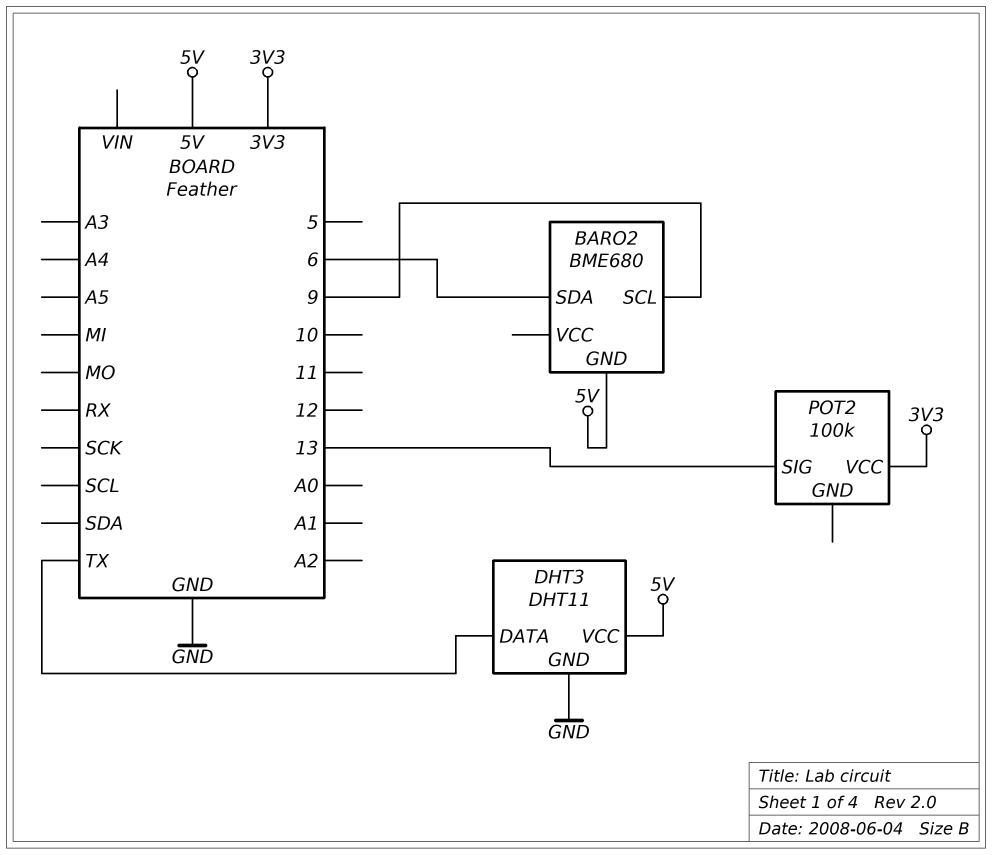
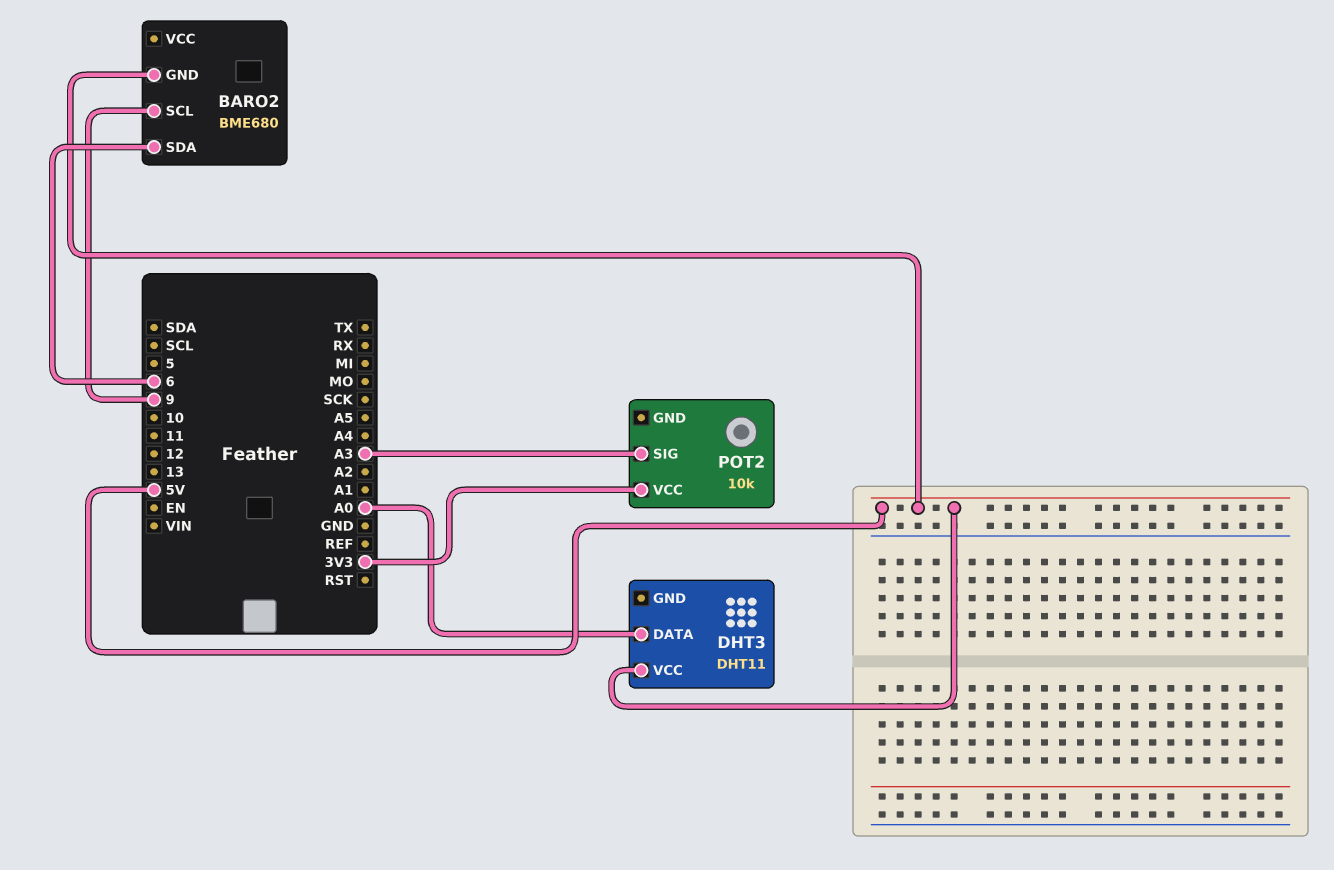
DHT3 pin DATA: TX -> A0
DHT3 pin GND: GND -> none
POT2: 100k -> 10k
POT2 pin SIG: 13 -> A3

